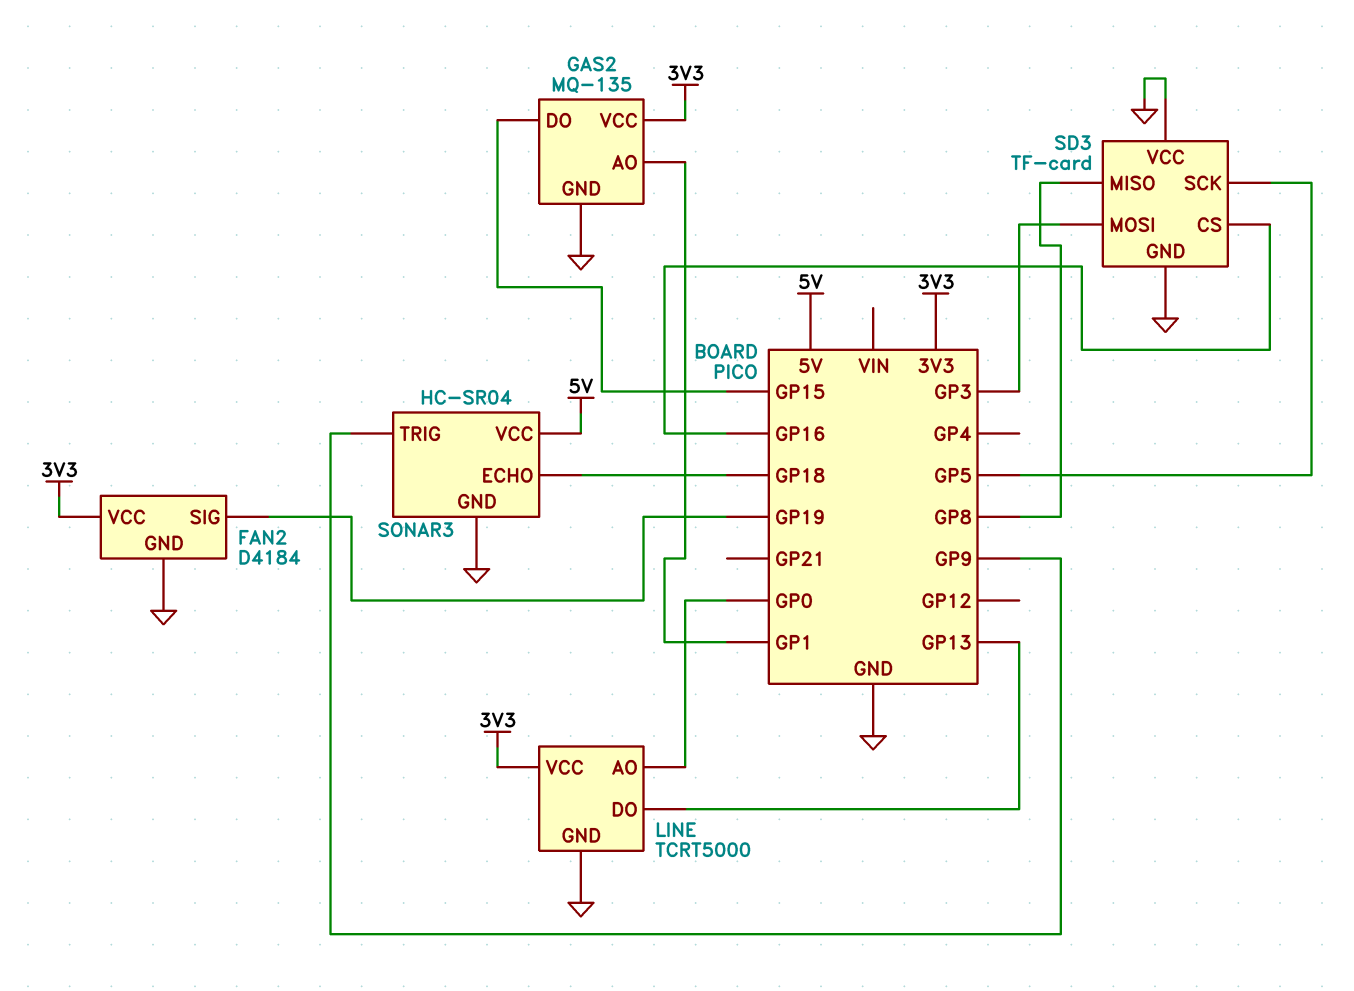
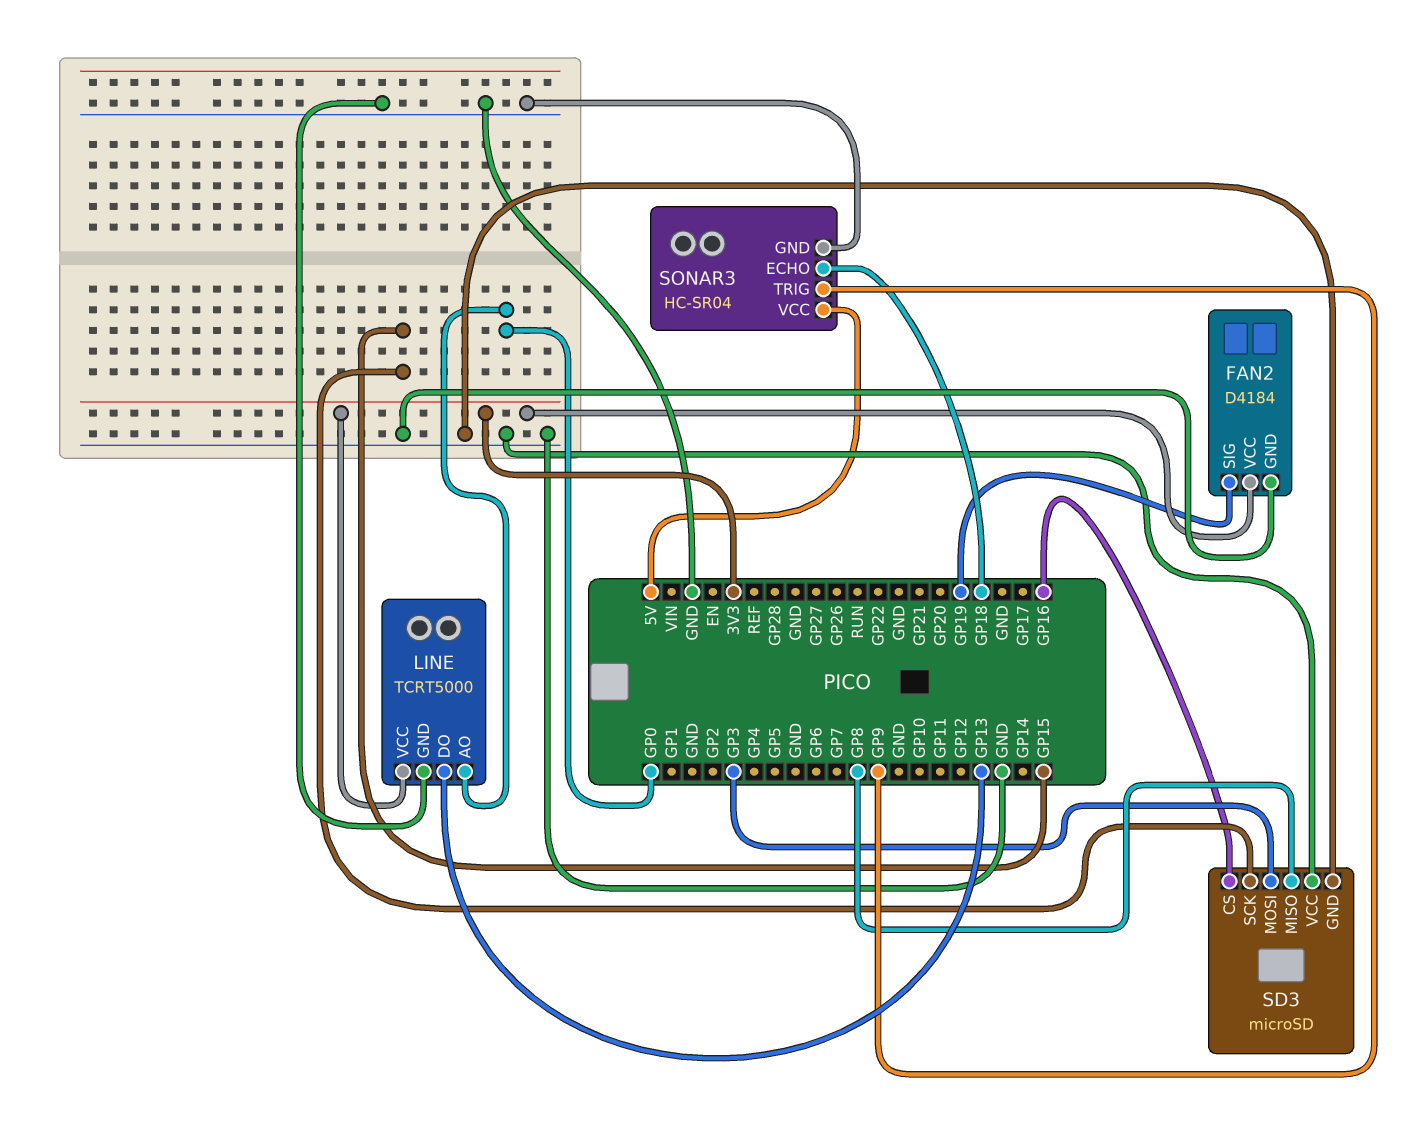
GAS2: MQ-135 -> none
GAS2 pin AO: GP1 -> none
GAS2 pin DO: GP15 -> none
GAS2 pin GND: GND -> none
GAS2 pin VCC: 3V3 -> none
SD3: TF-card -> microSD
SD3 pin SCK: GP5 -> GP15

